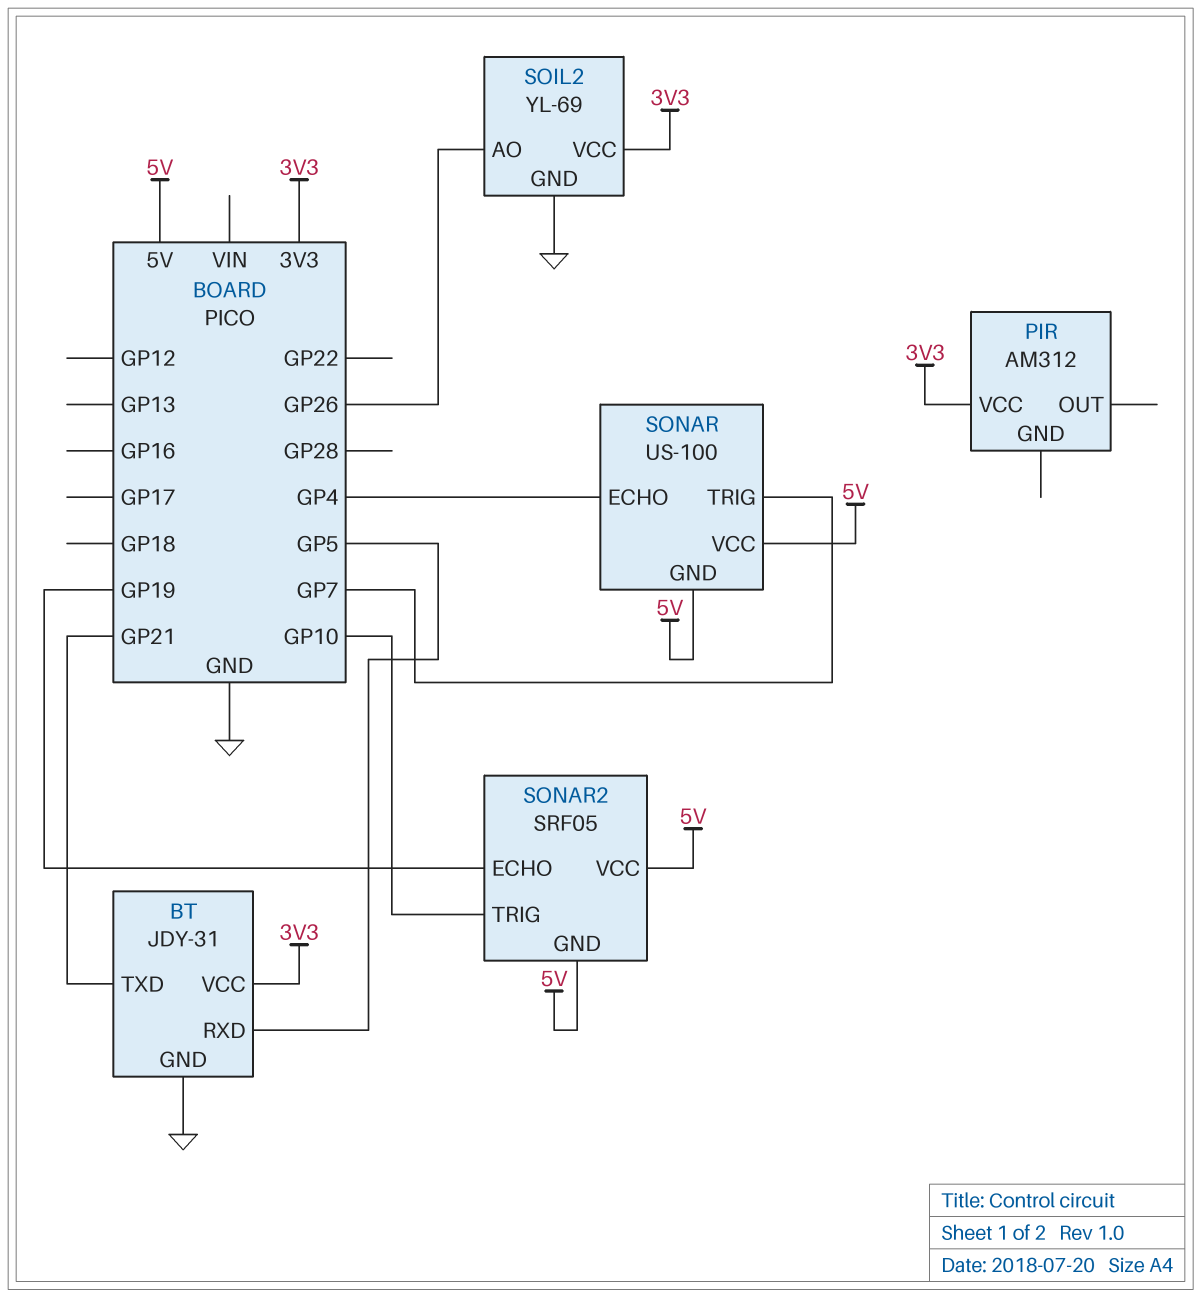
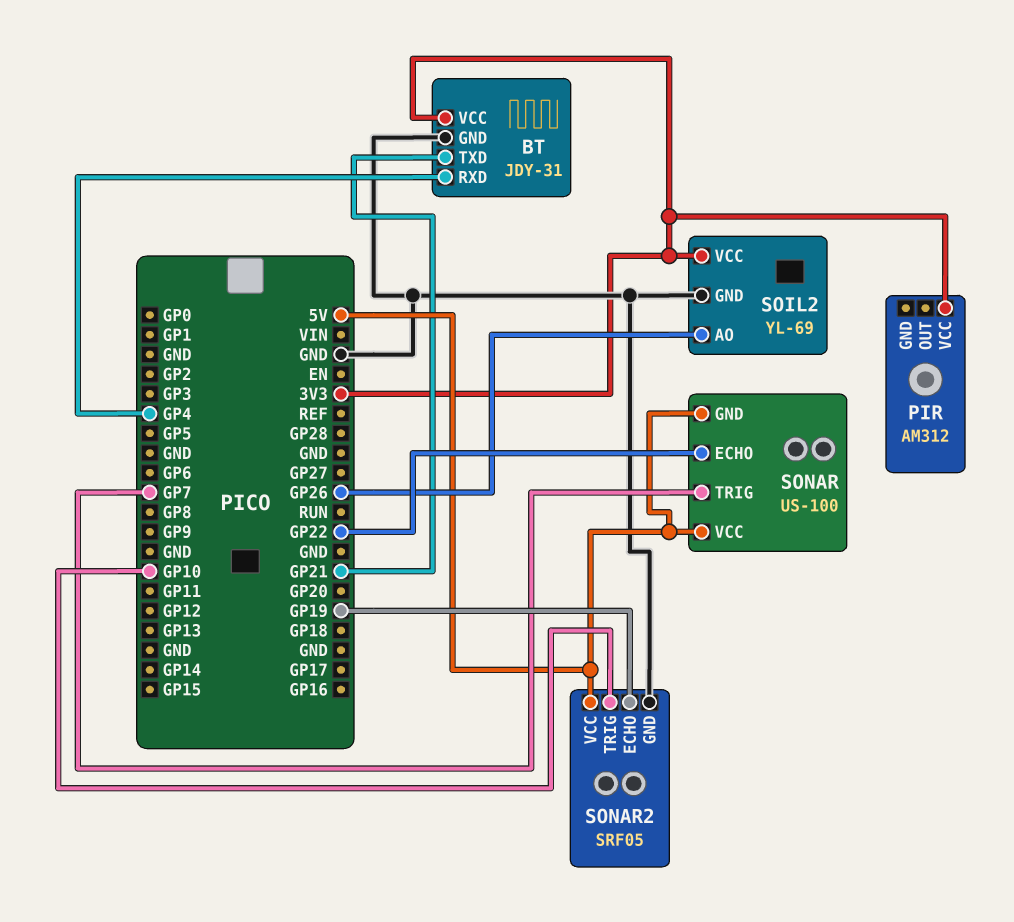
BT pin RXD: GP5 -> GP4
SONAR pin ECHO: GP4 -> GP22
SONAR2 pin GND: 5V -> GND

